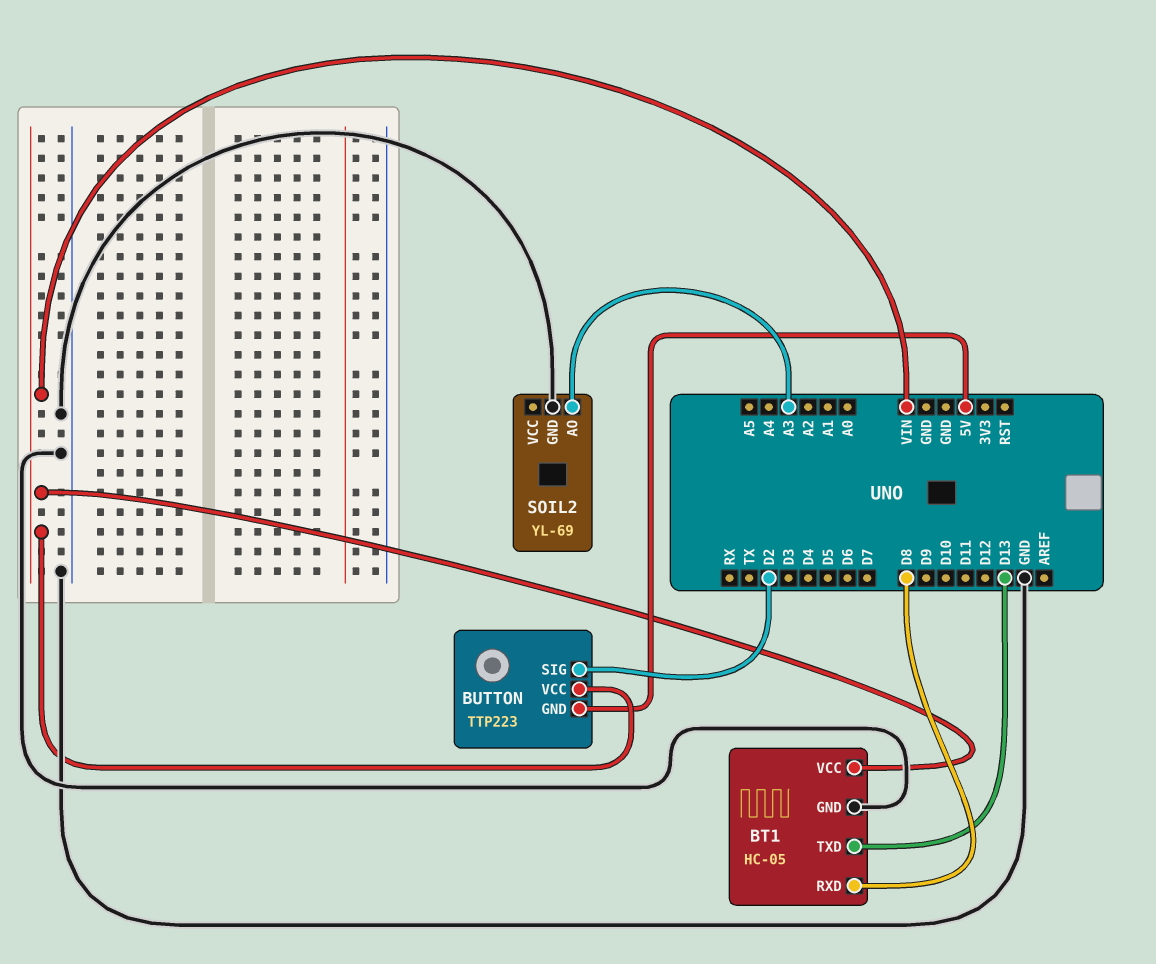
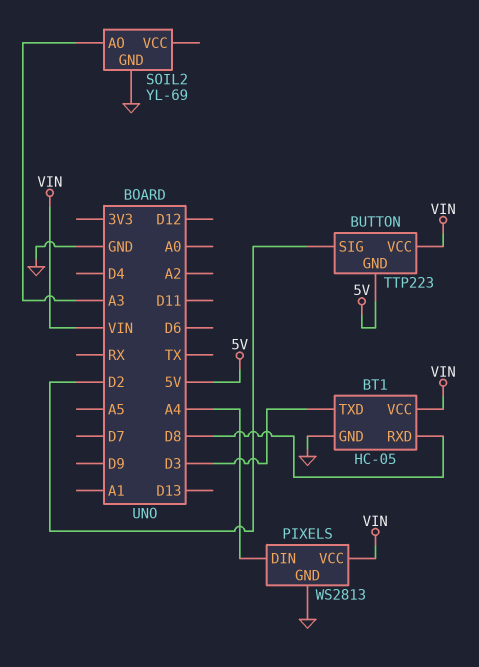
BT1 pin TXD: D13 -> D3
PIXELS: none -> WS2813
PIXELS pin DIN: none -> A4
PIXELS pin GND: none -> GND
PIXELS pin VCC: none -> VIN

